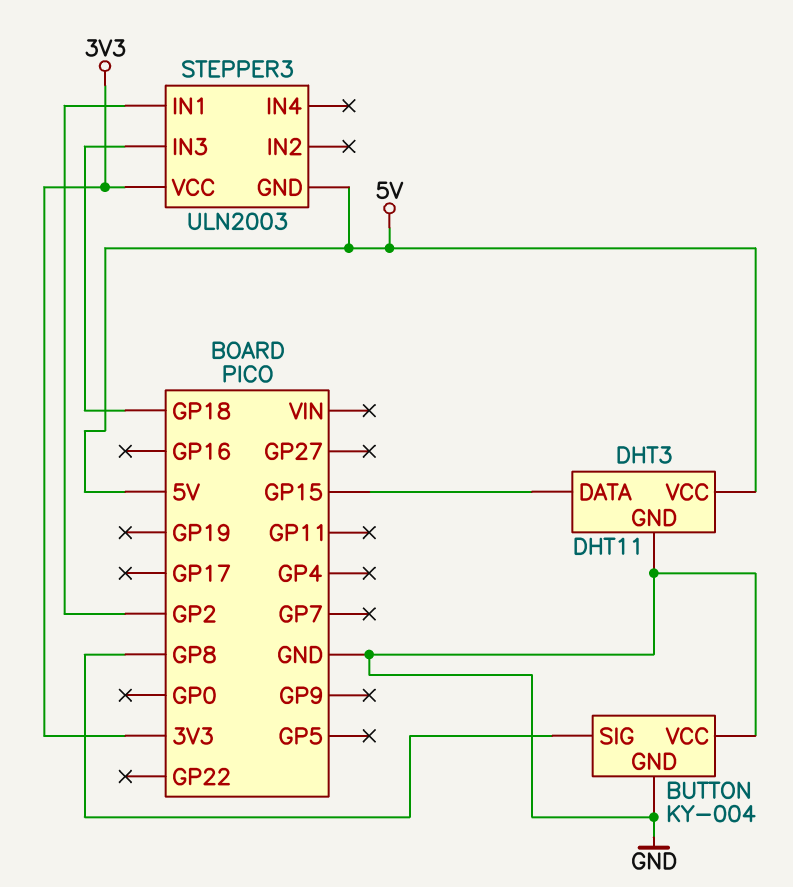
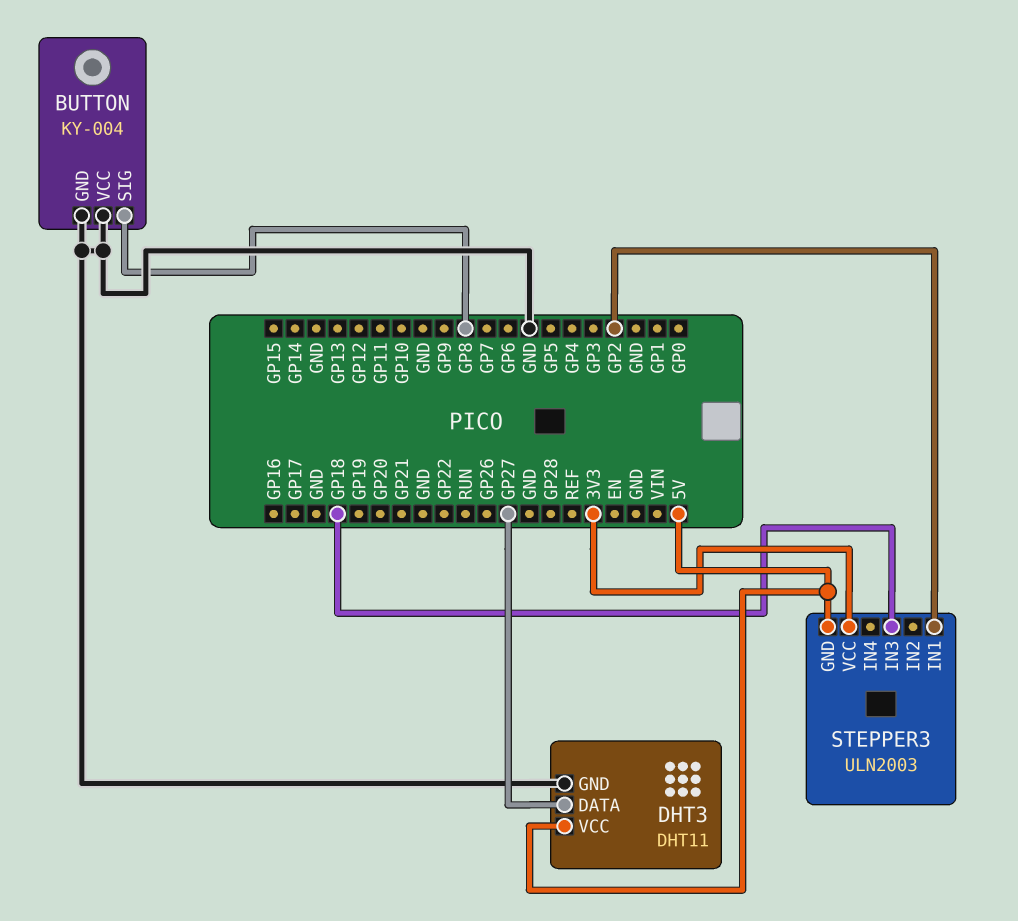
DHT3 pin DATA: GP15 -> GP27

